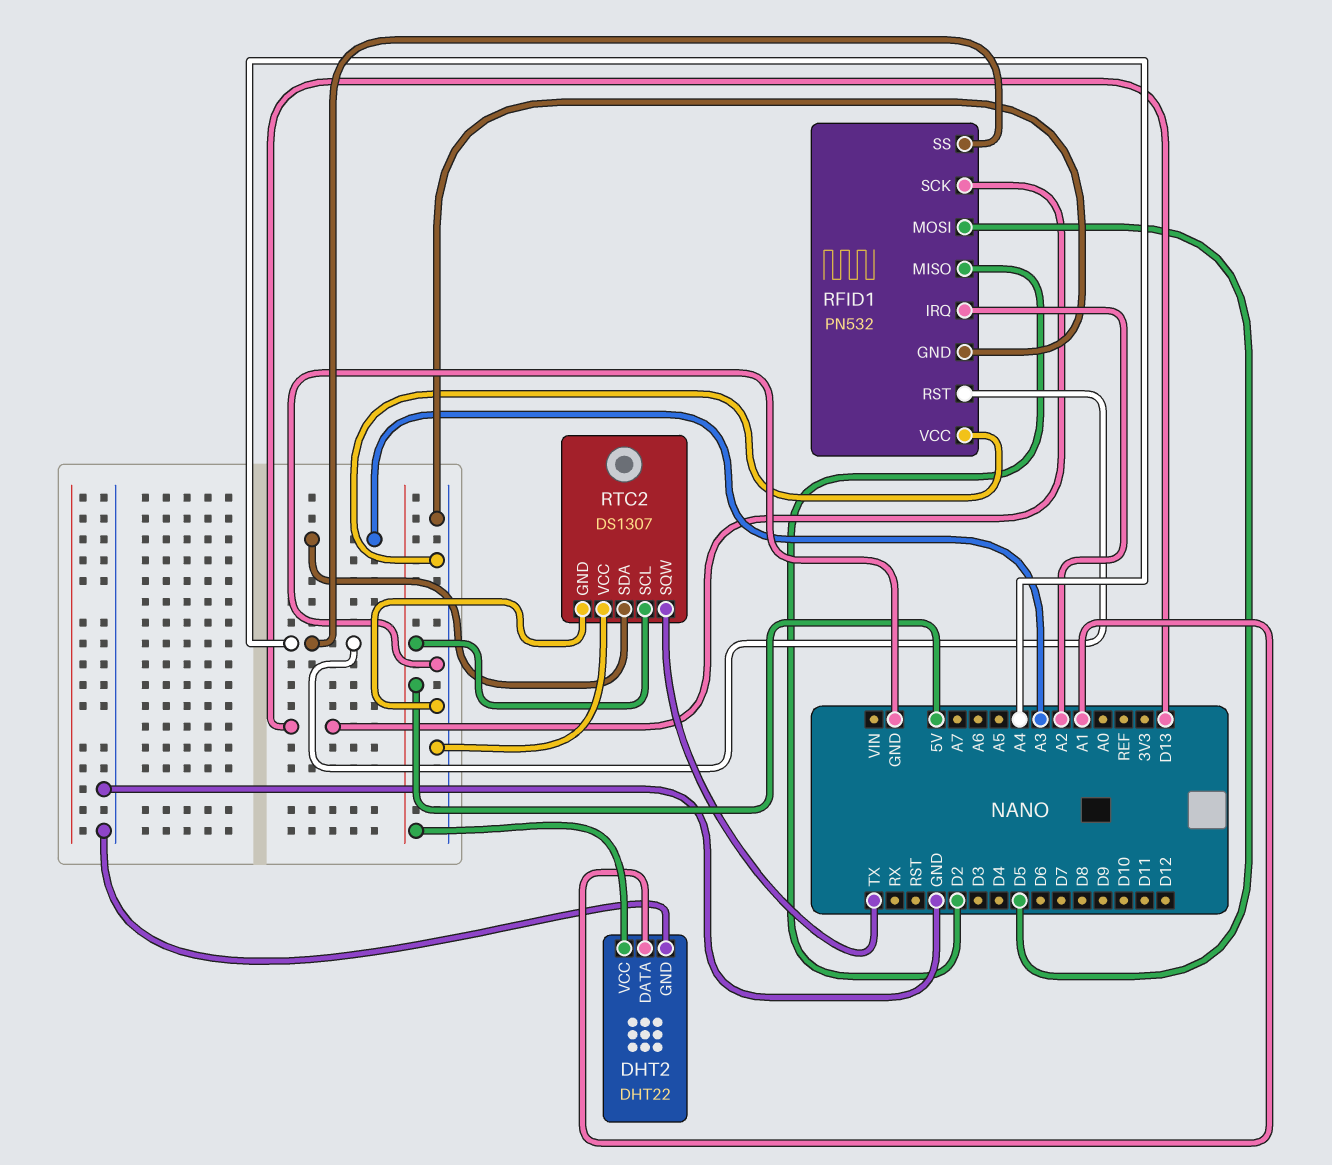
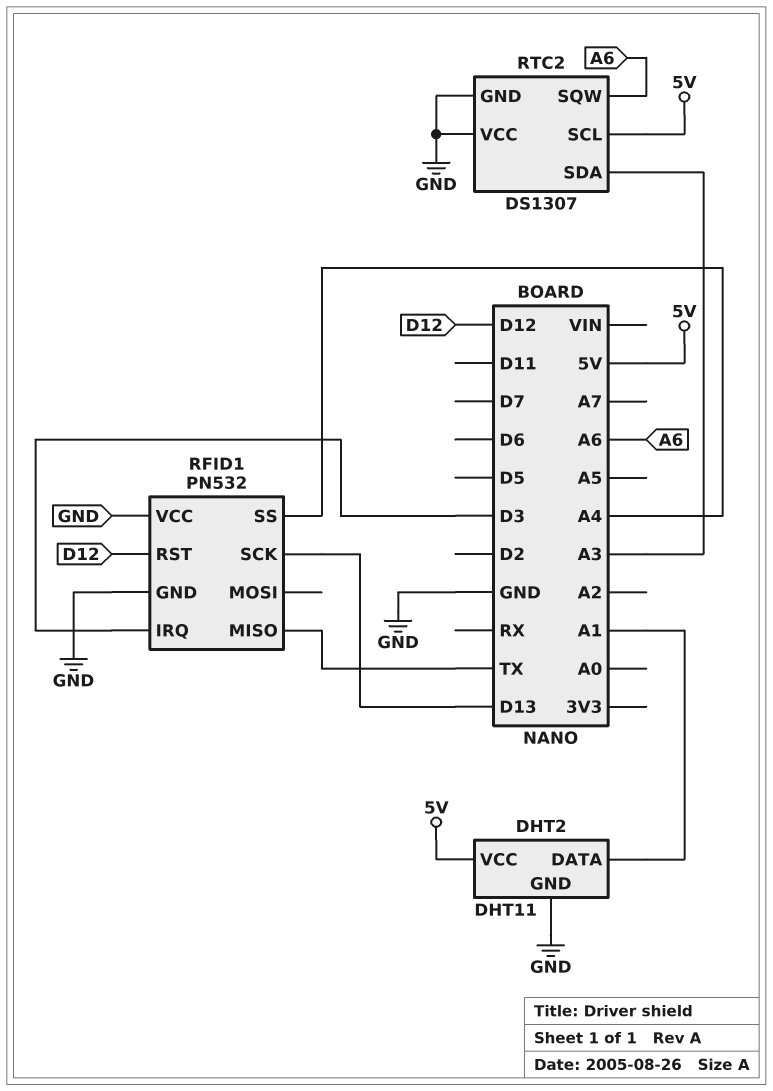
DHT2: DHT22 -> DHT11
RFID1 pin IRQ: A2 -> D3
RFID1 pin MISO: D2 -> TX
RFID1 pin MOSI: D5 -> none
RFID1 pin RST: A4 -> D12
RTC2 pin SQW: TX -> A6

